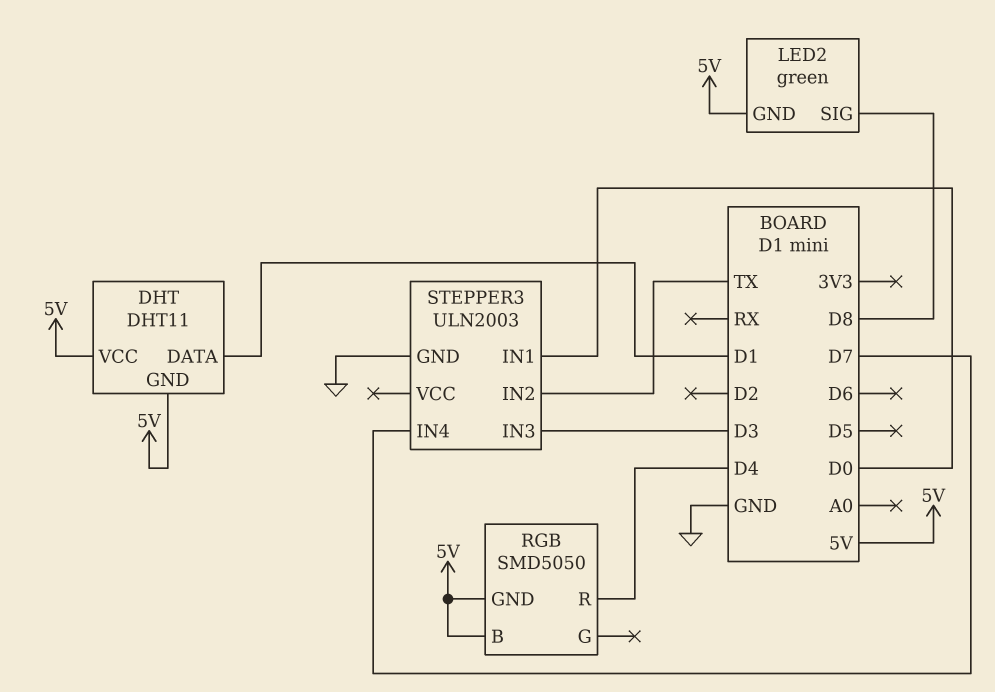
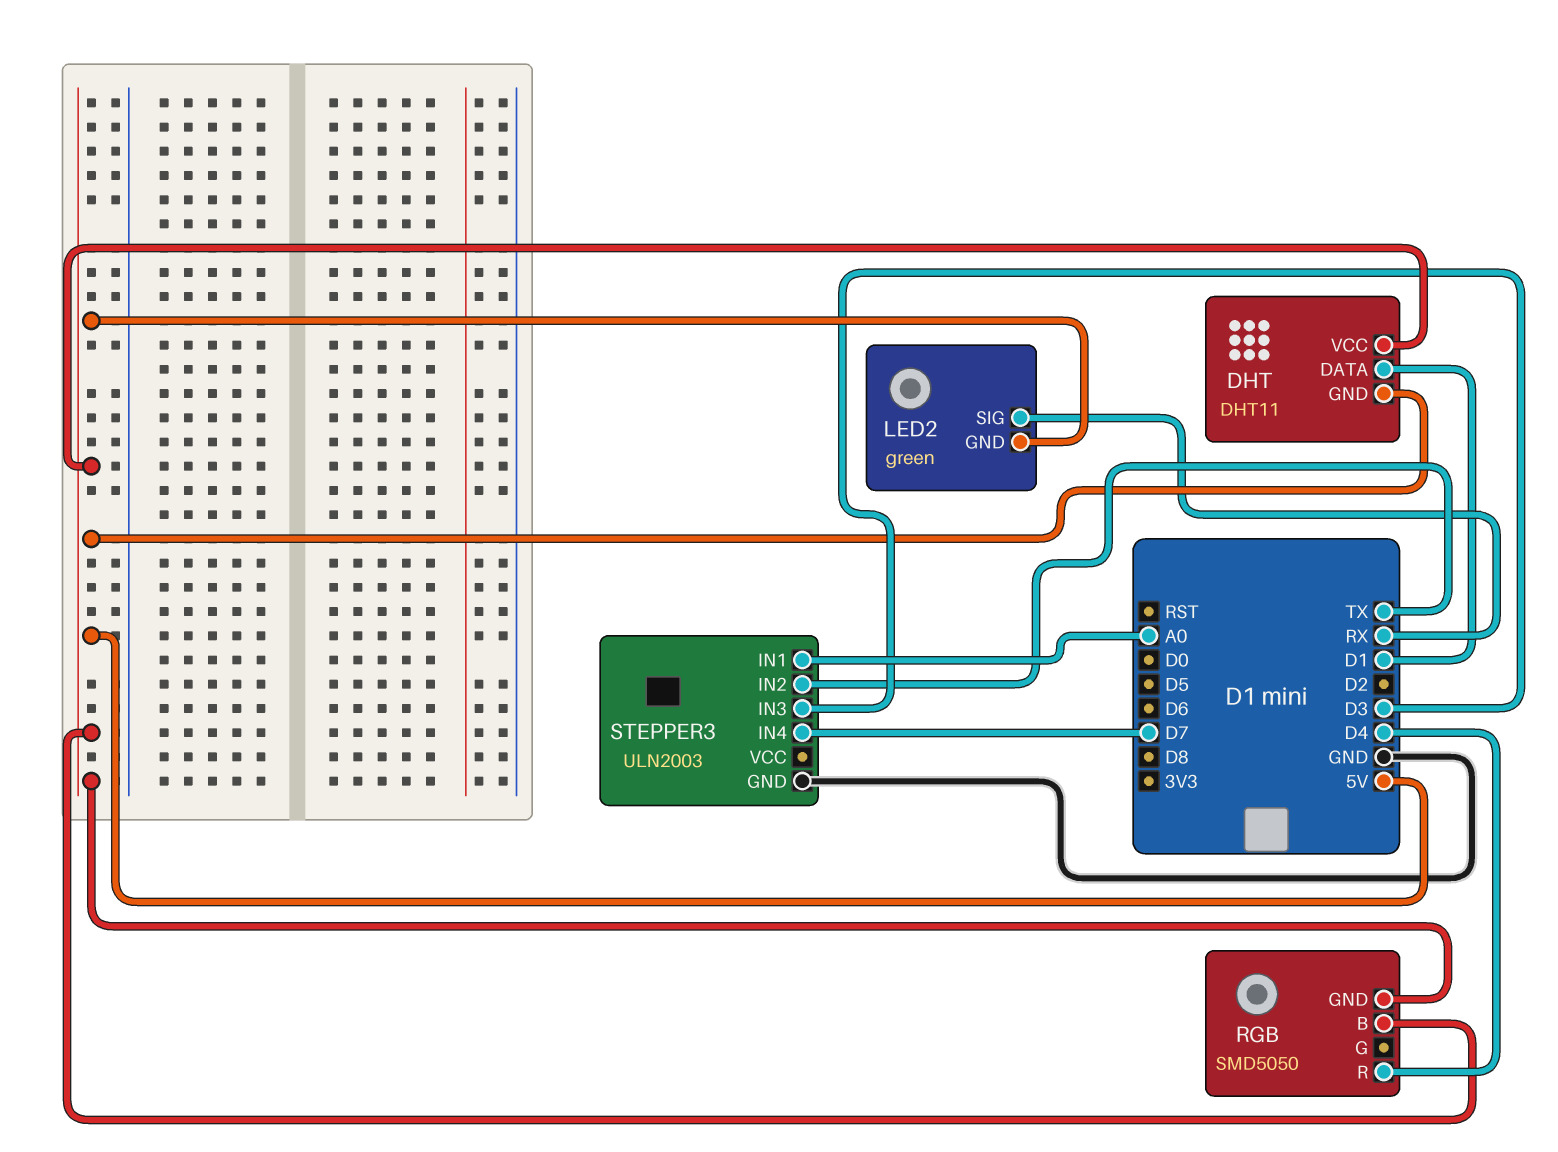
LED2 pin SIG: D8 -> RX
STEPPER3 pin IN1: D0 -> A0

